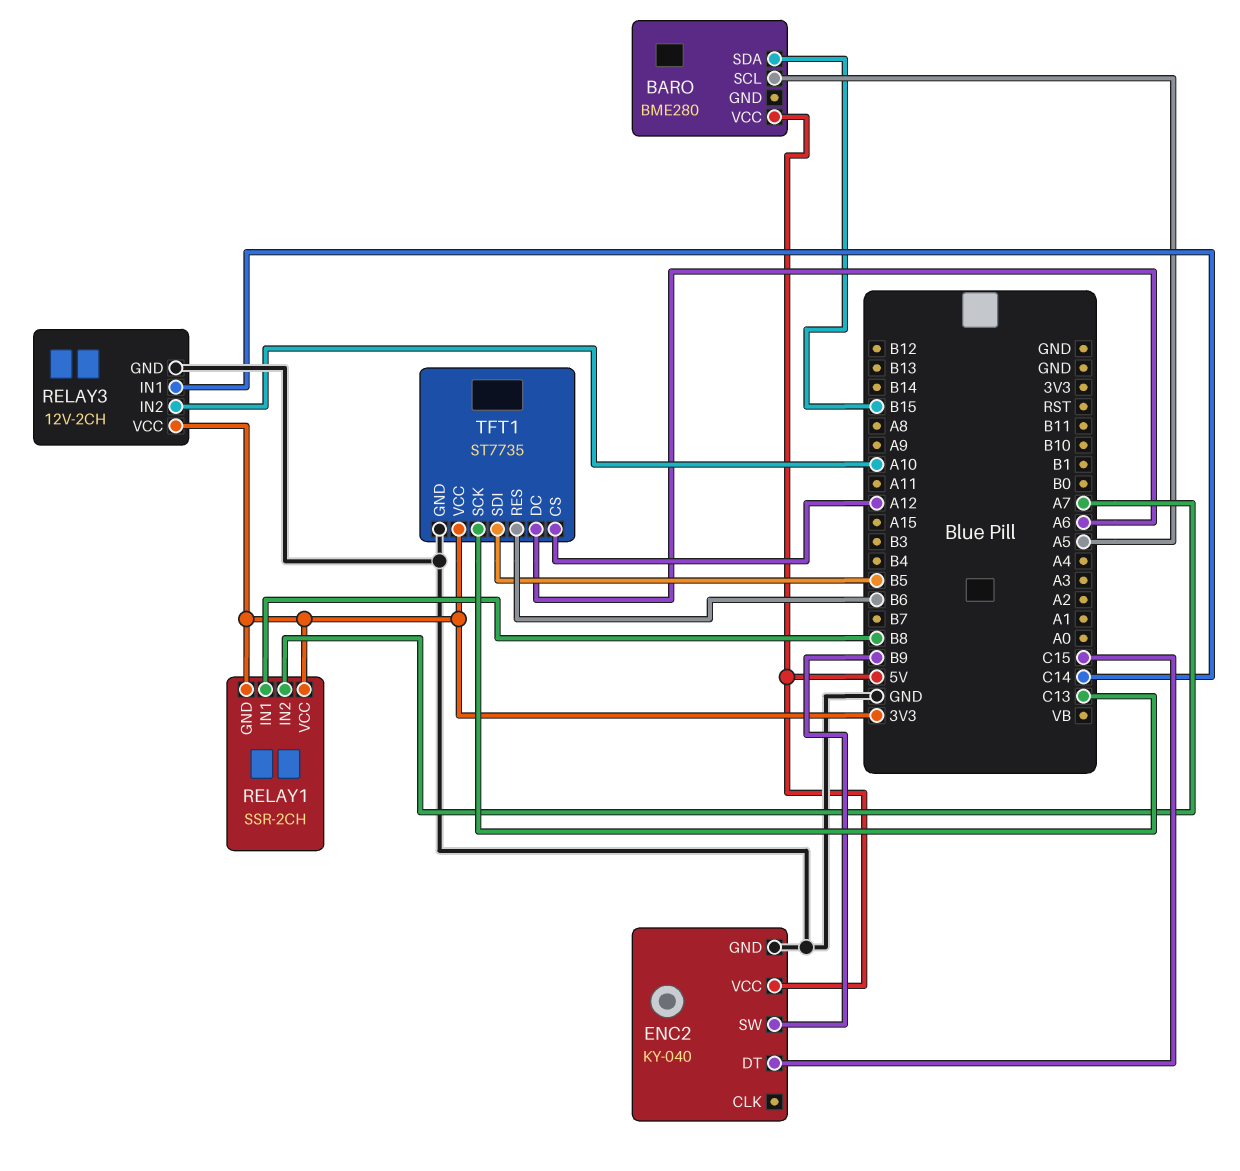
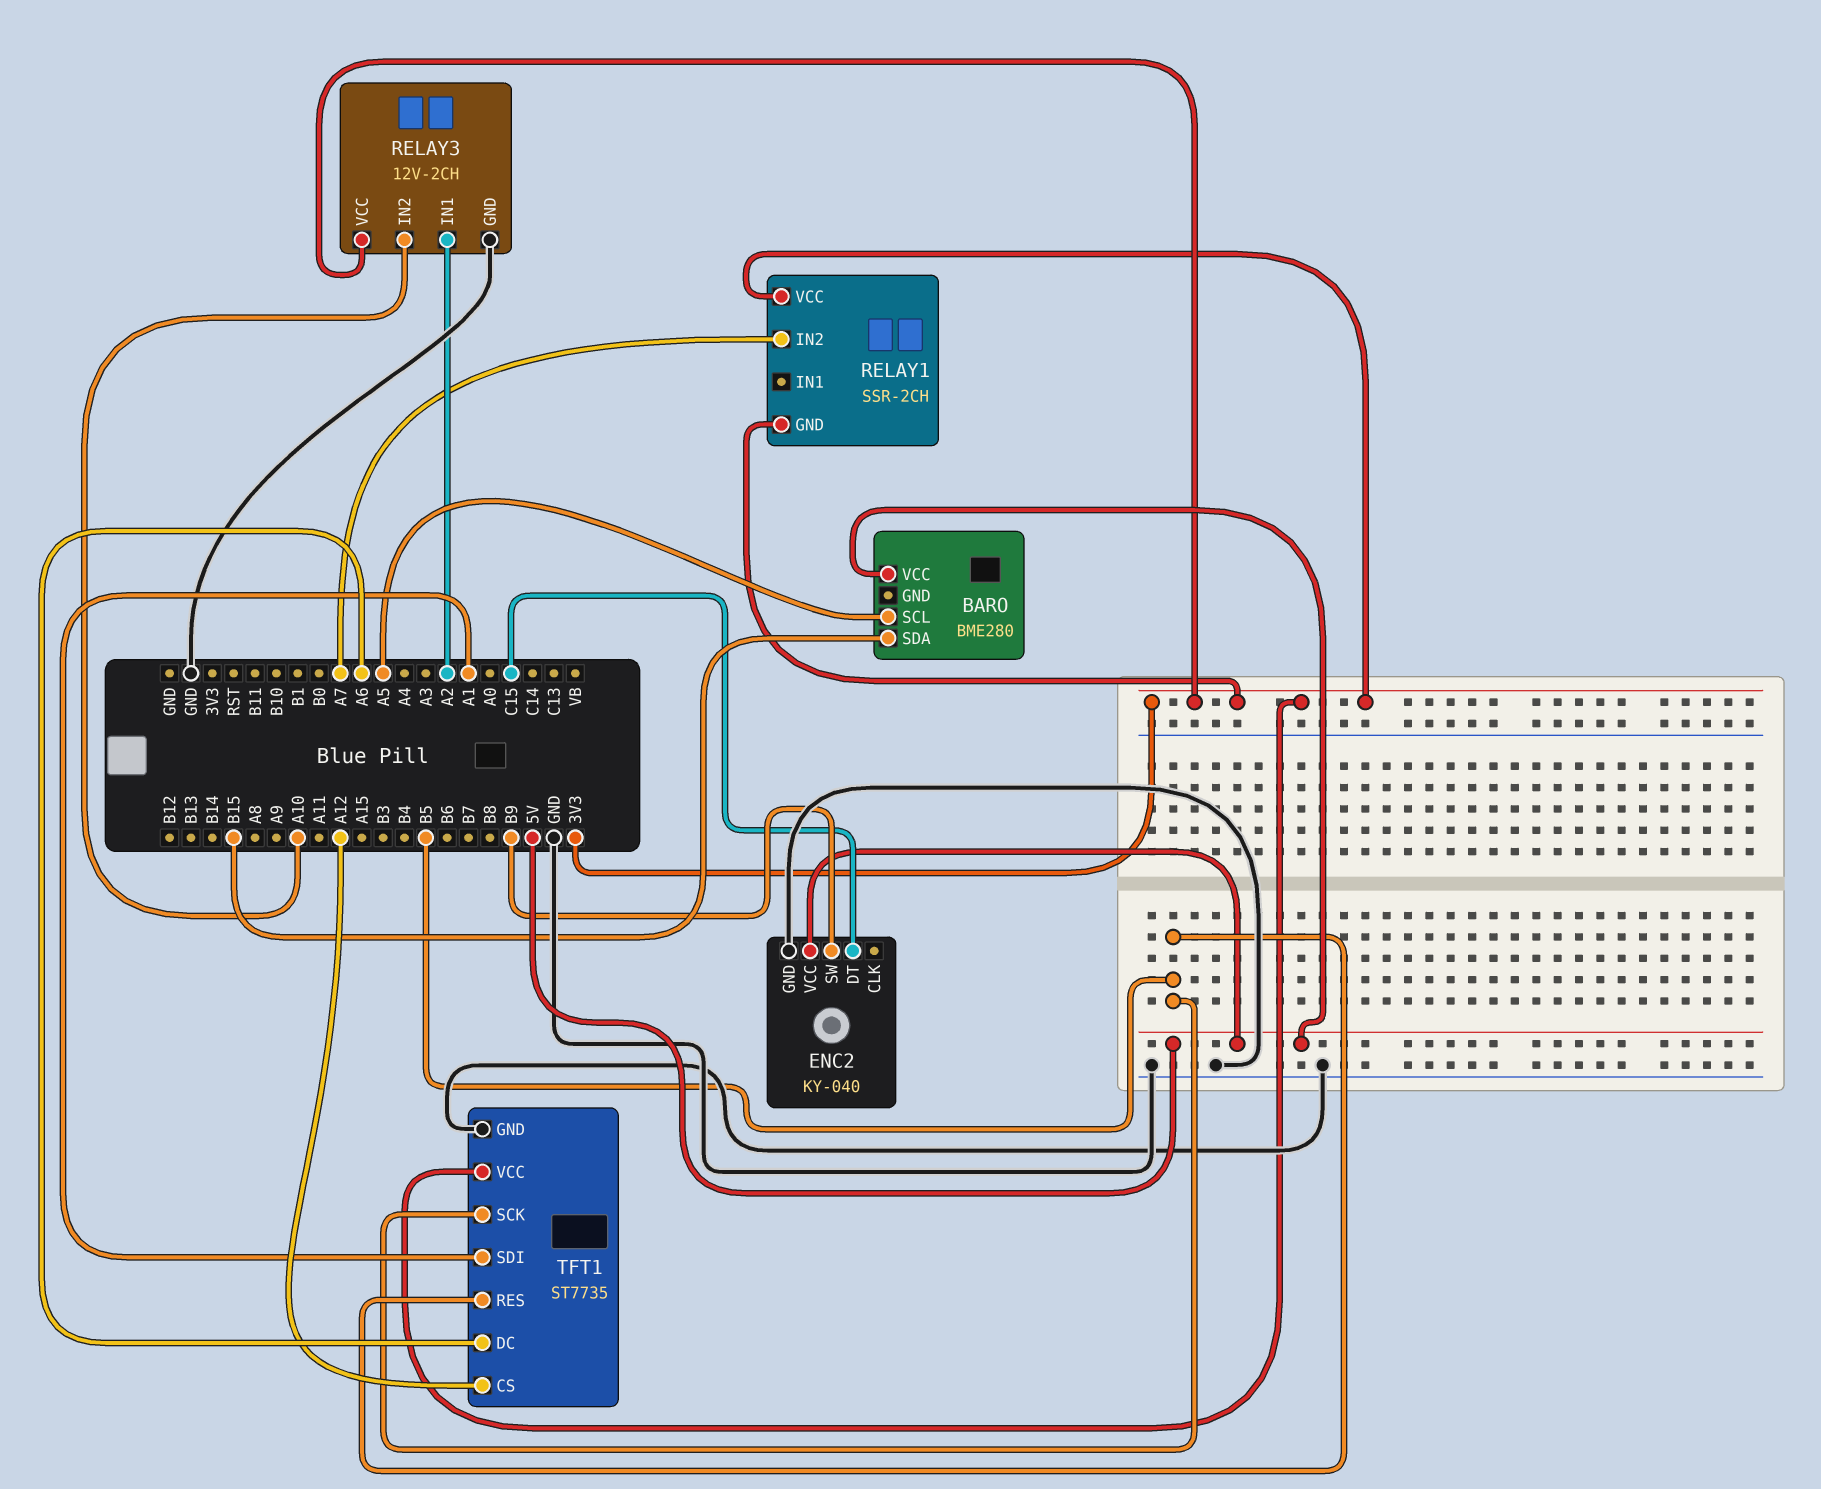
RELAY1 pin IN1: B8 -> none
RELAY3 pin IN1: C14 -> A2
TFT1 pin RES: B6 -> B5
TFT1 pin SCK: C13 -> B5
TFT1 pin SDI: B5 -> A1

